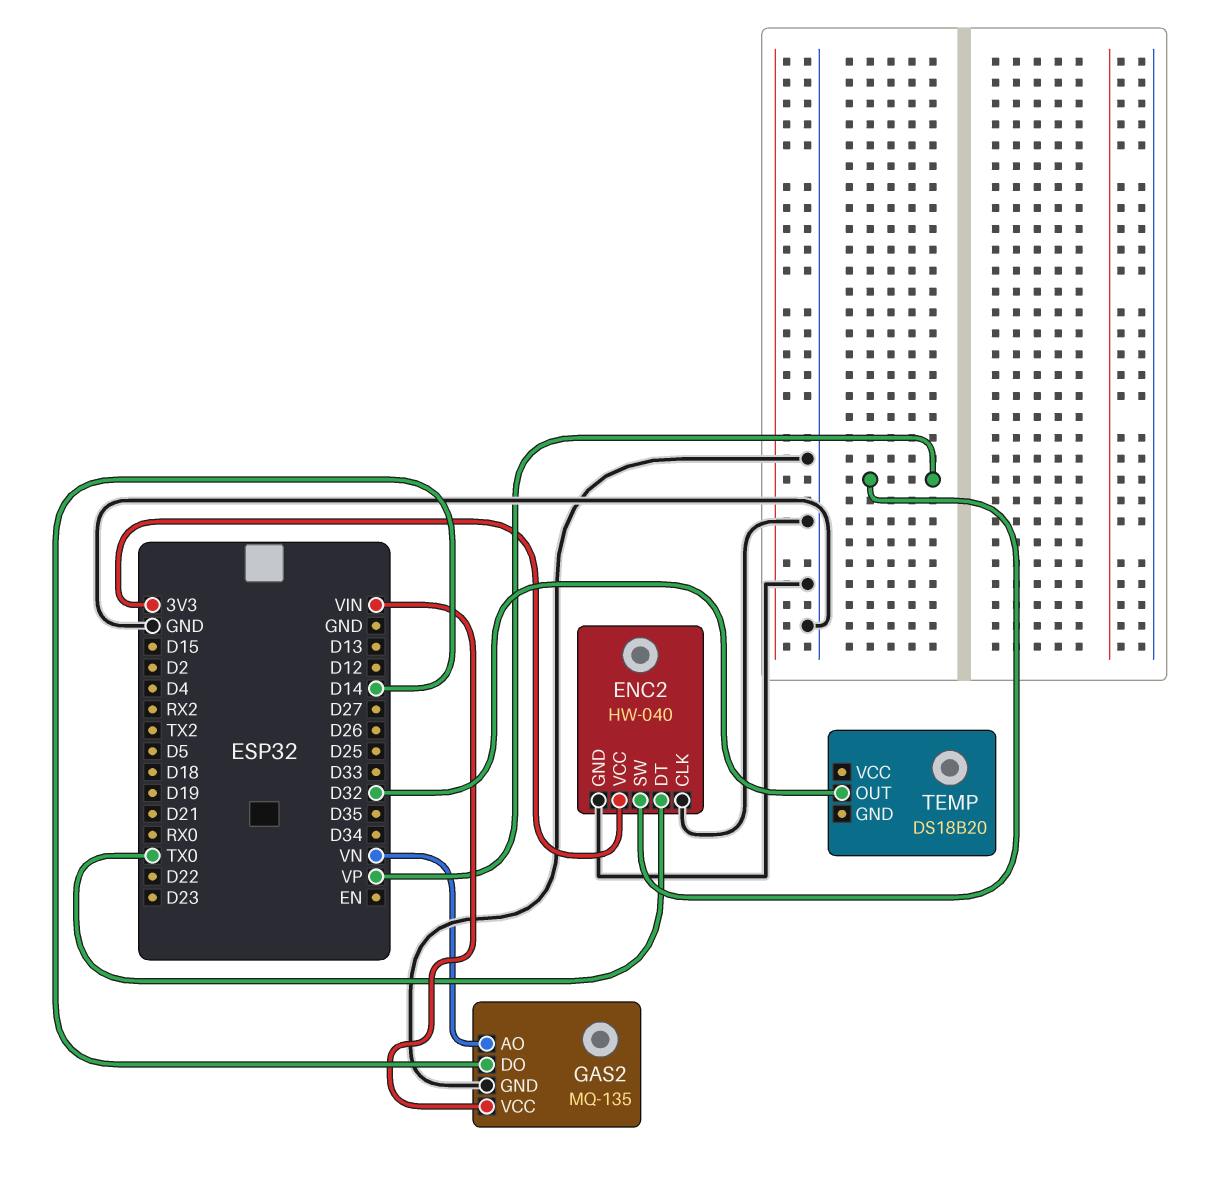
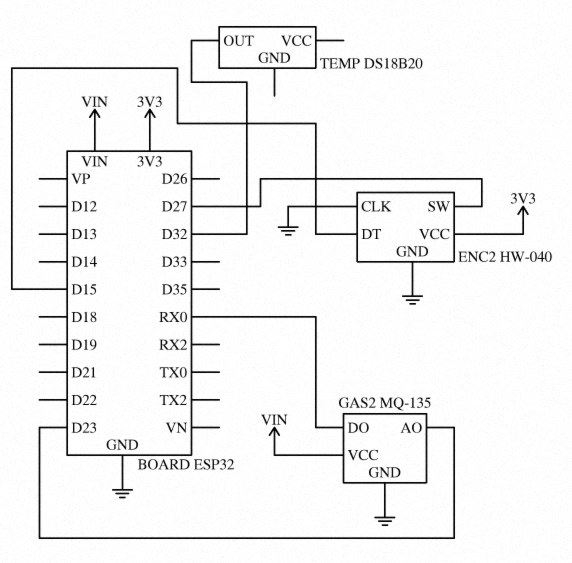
ENC2 pin DT: TX0 -> D15
ENC2 pin SW: VP -> D27
GAS2 pin AO: VN -> D23
GAS2 pin DO: D14 -> RX0

